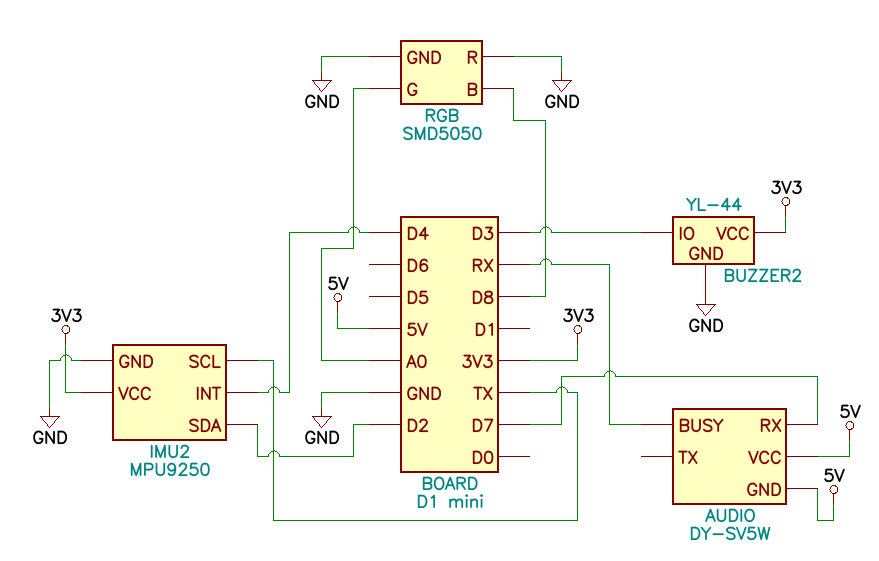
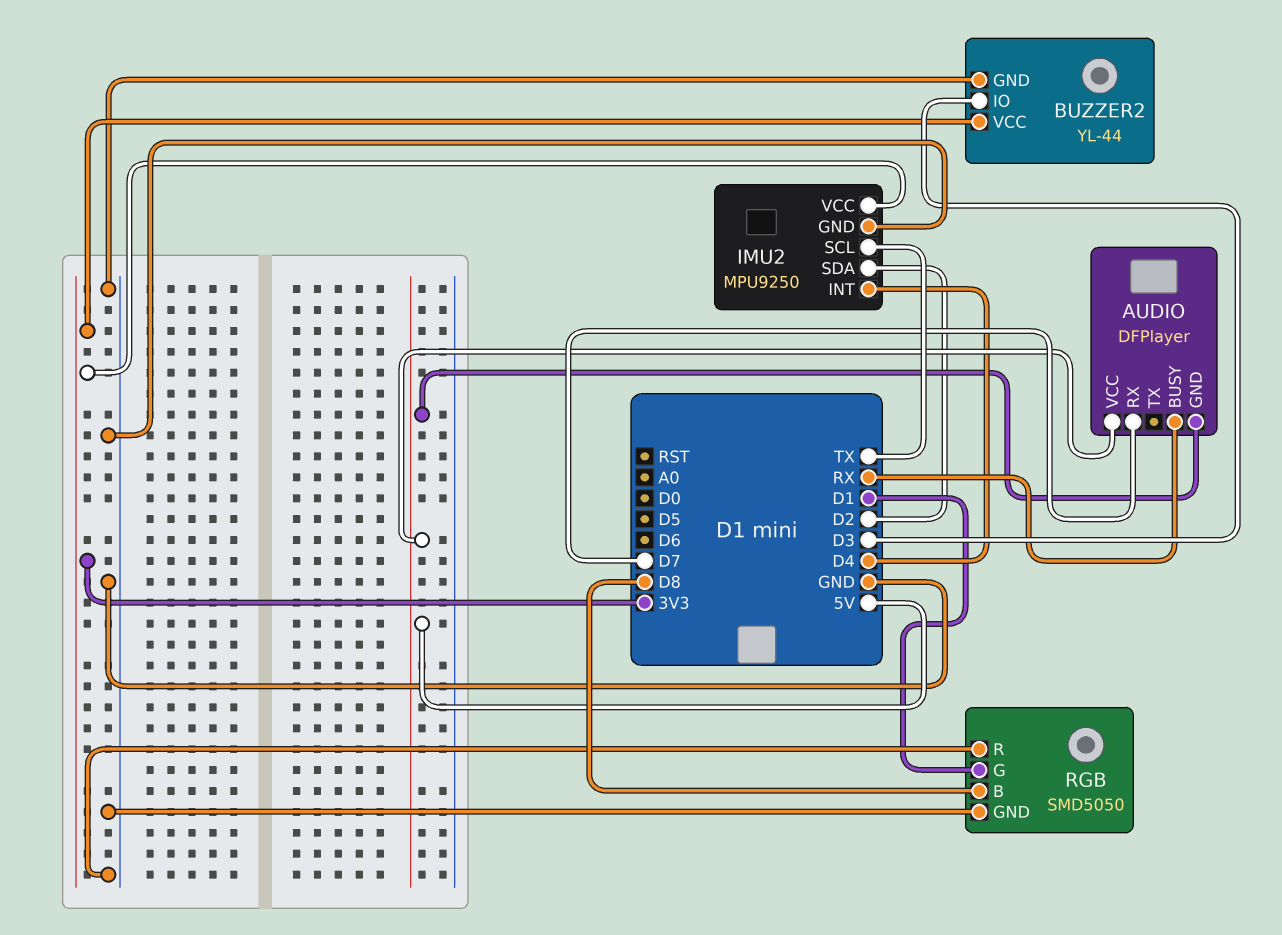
AUDIO: DY-SV5W -> DFPlayer
RGB pin G: A0 -> D1

